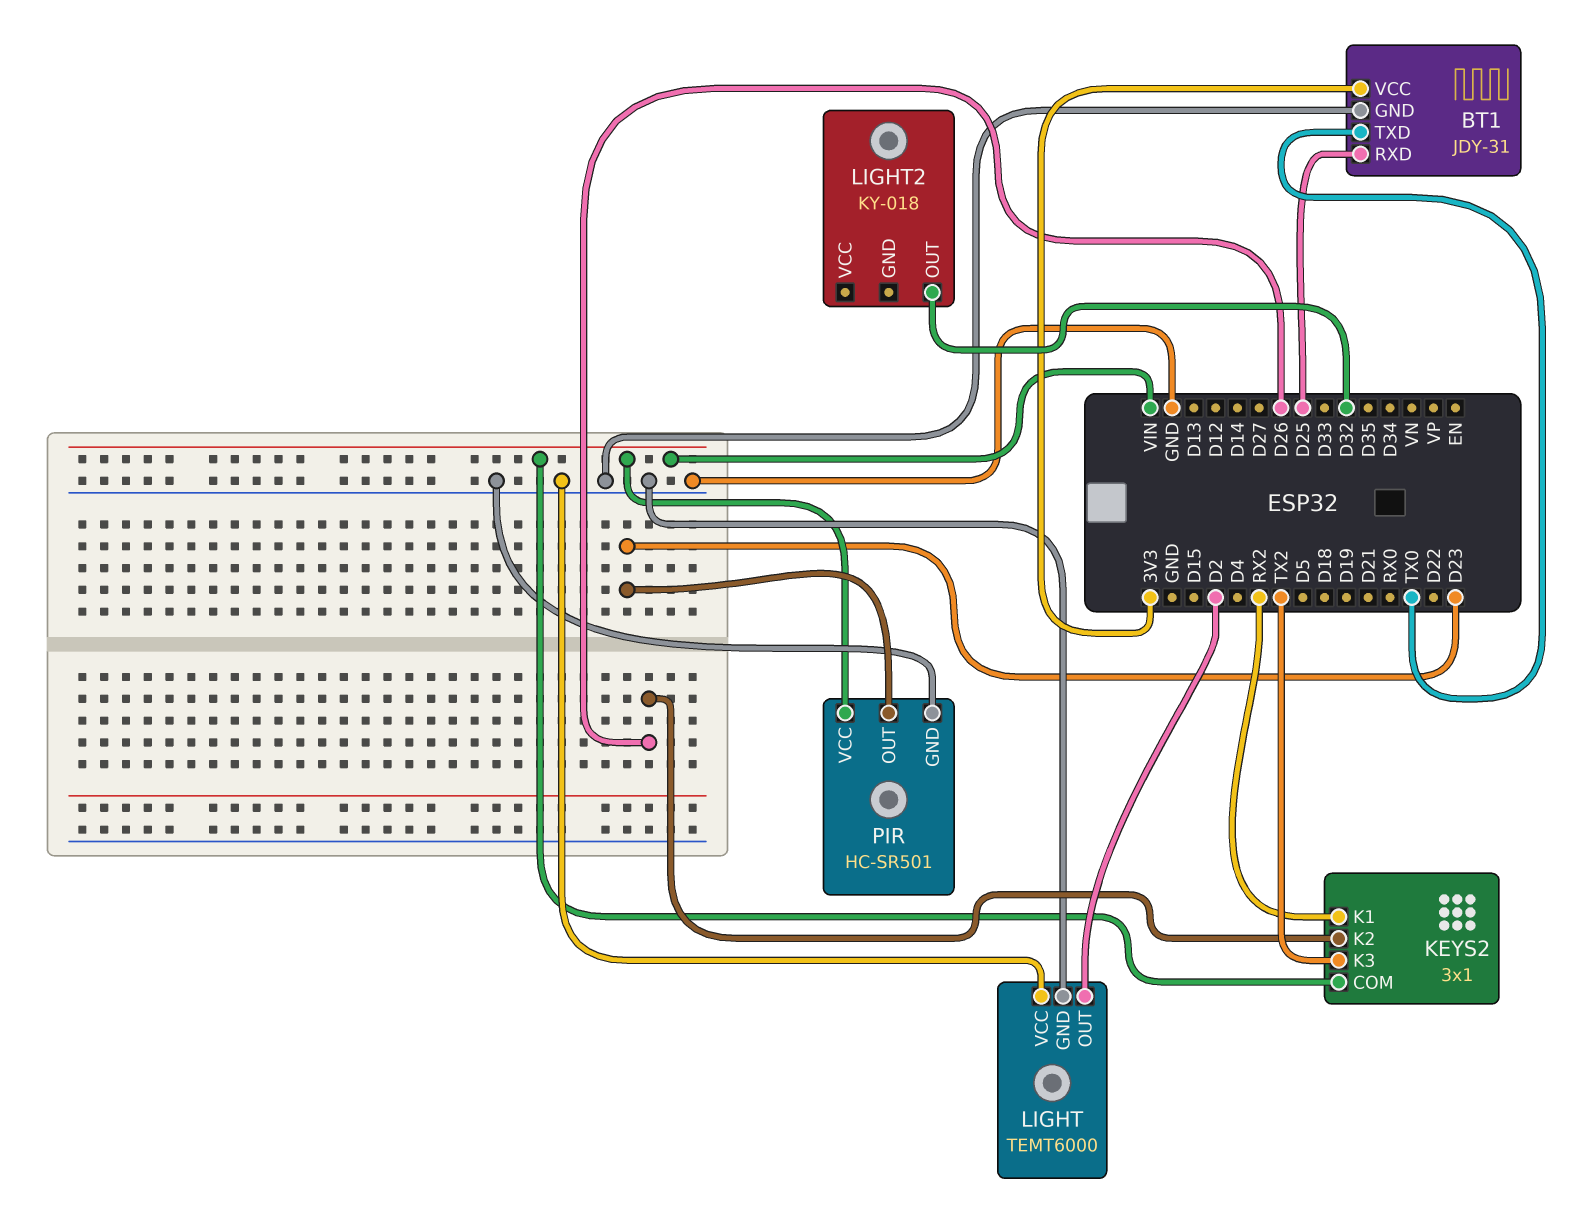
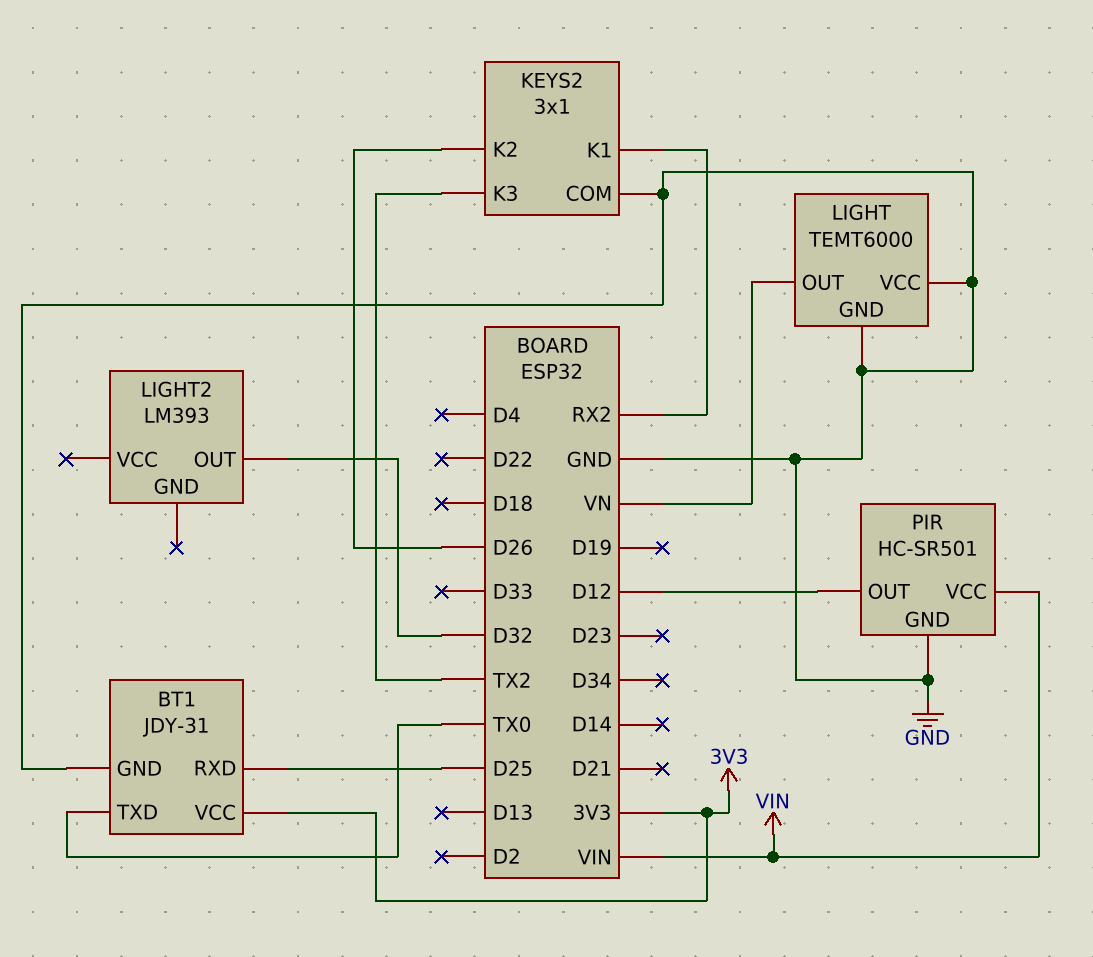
KEYS2 pin COM: VIN -> GND
LIGHT pin OUT: D2 -> VN
LIGHT2: KY-018 -> LM393
PIR pin OUT: D23 -> D12

